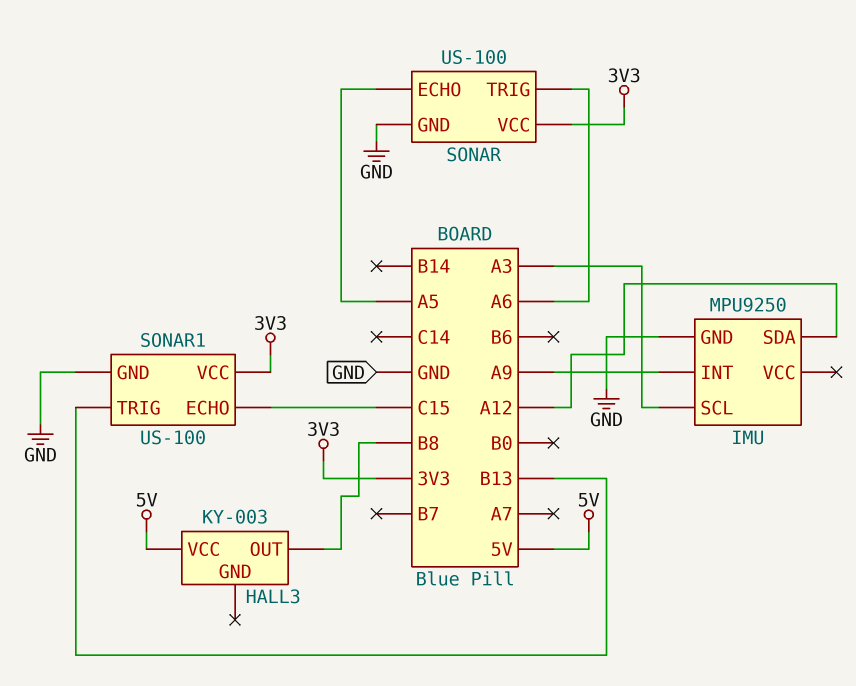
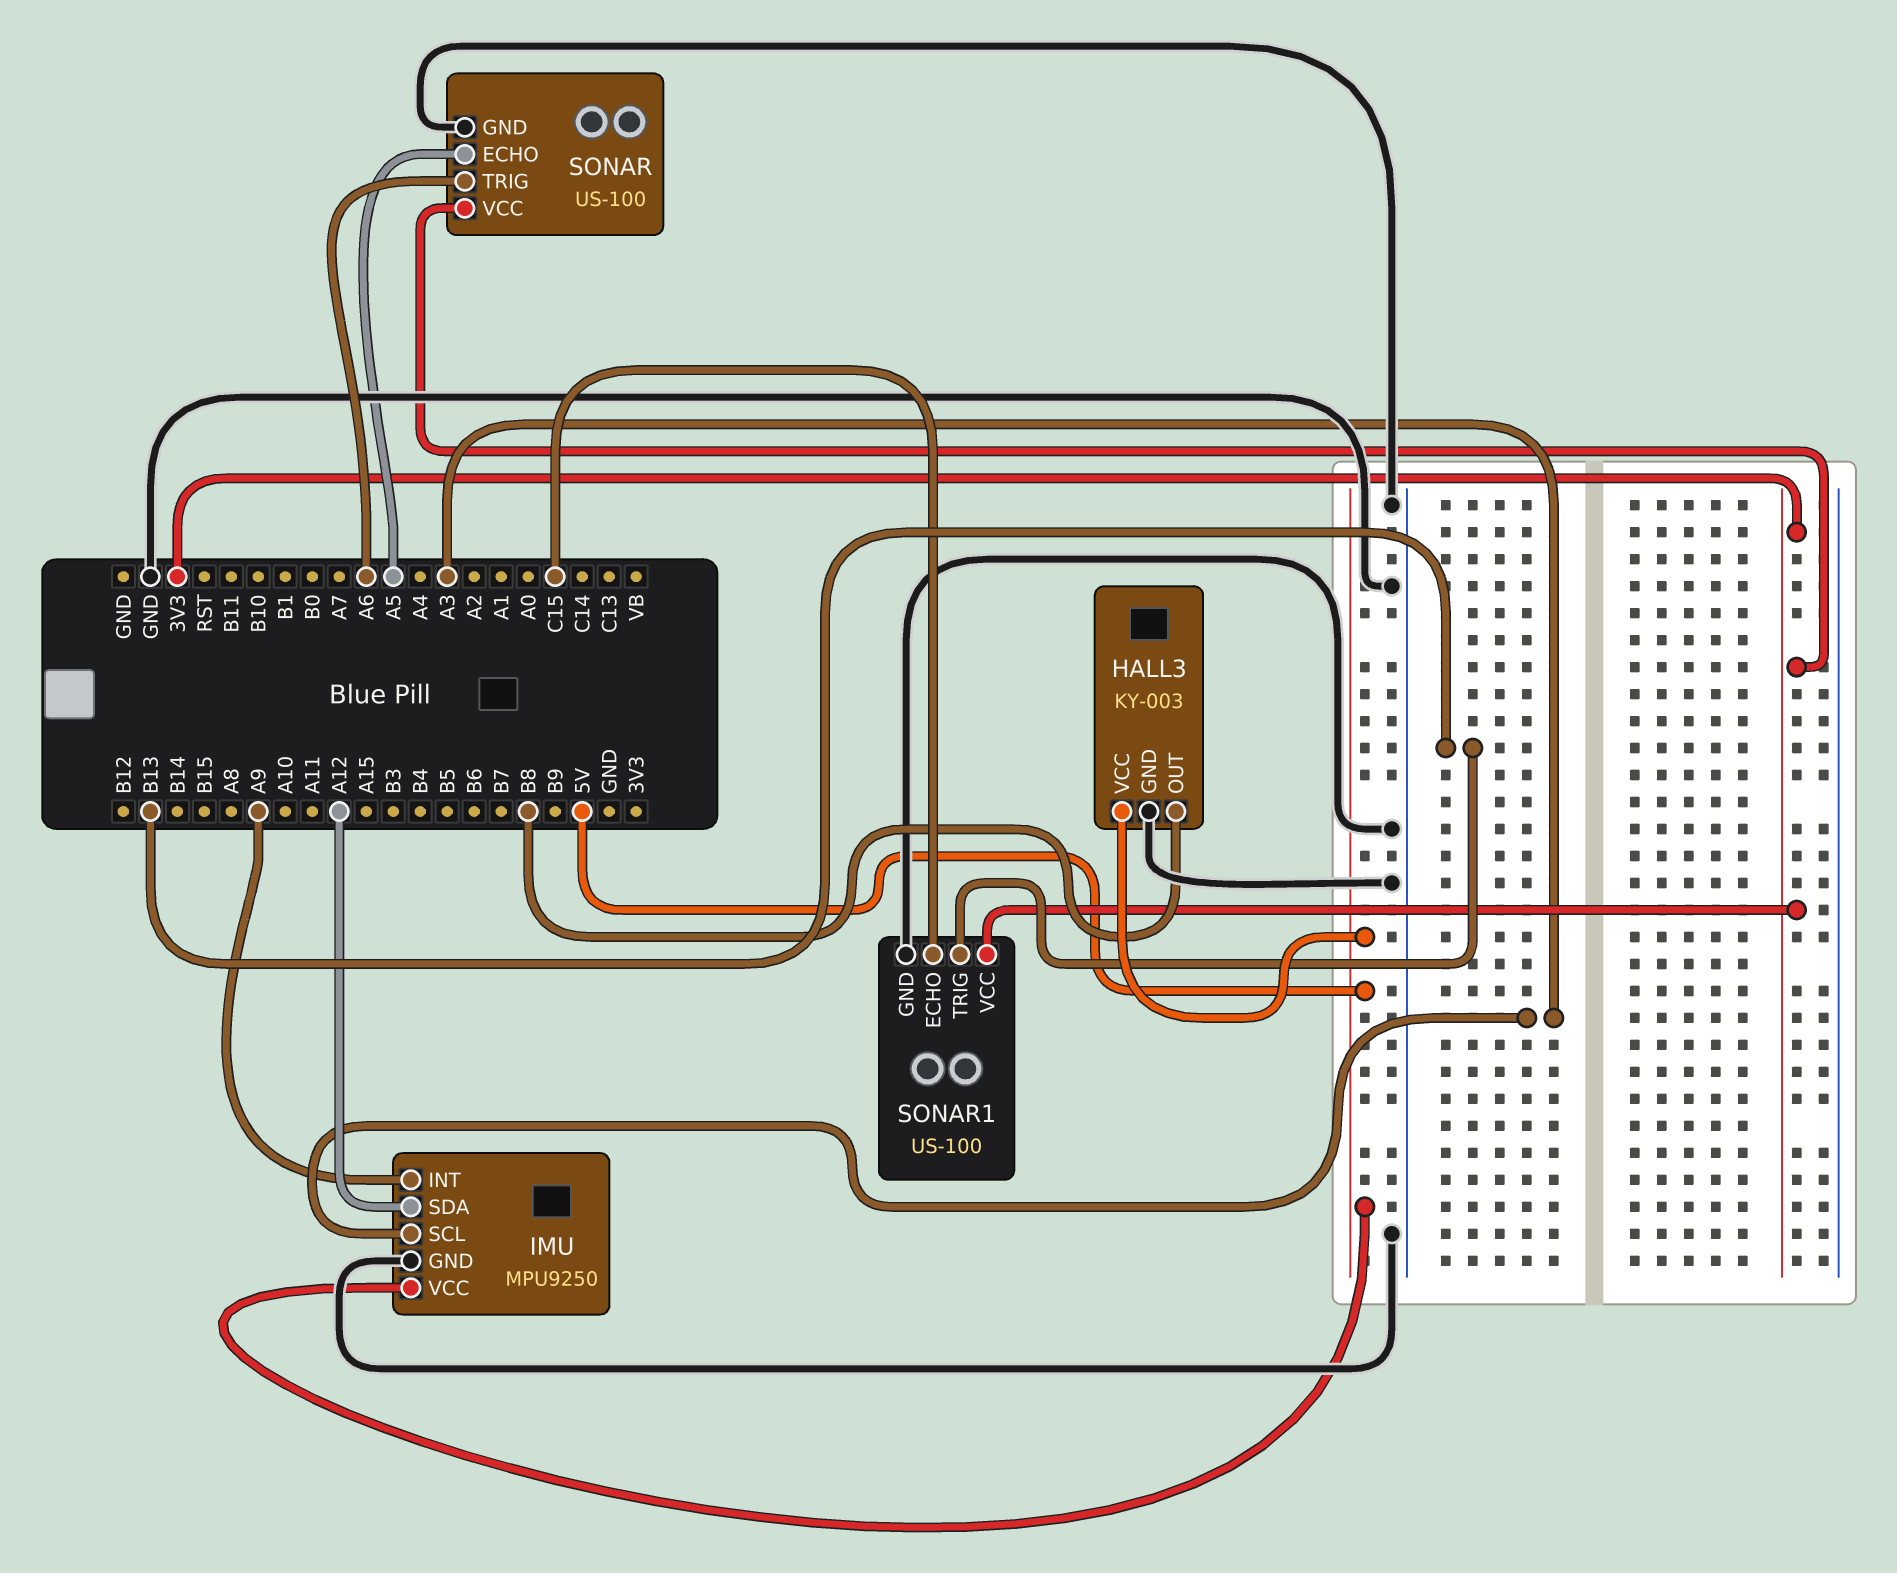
HALL3 pin GND: none -> GND
IMU pin VCC: none -> 5V

